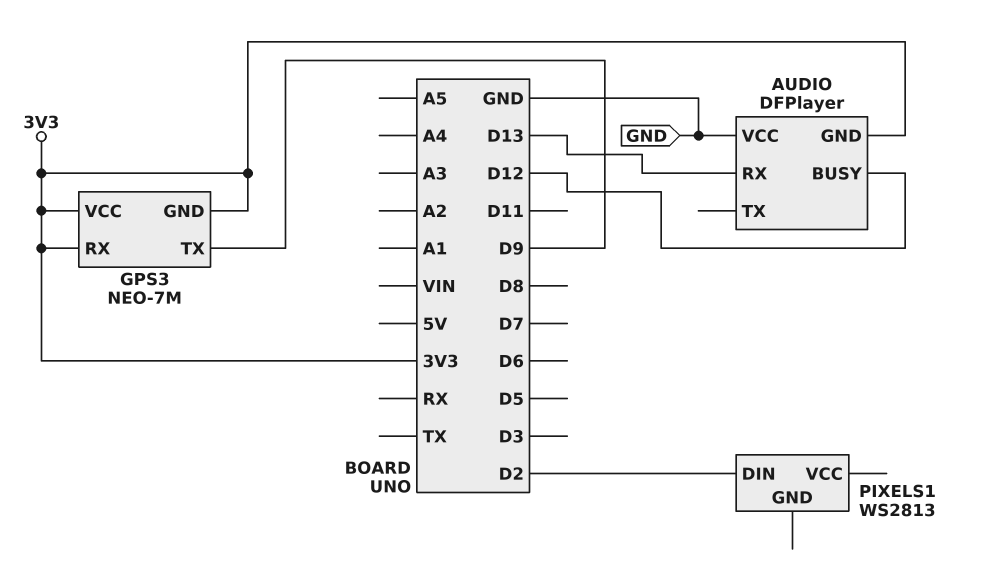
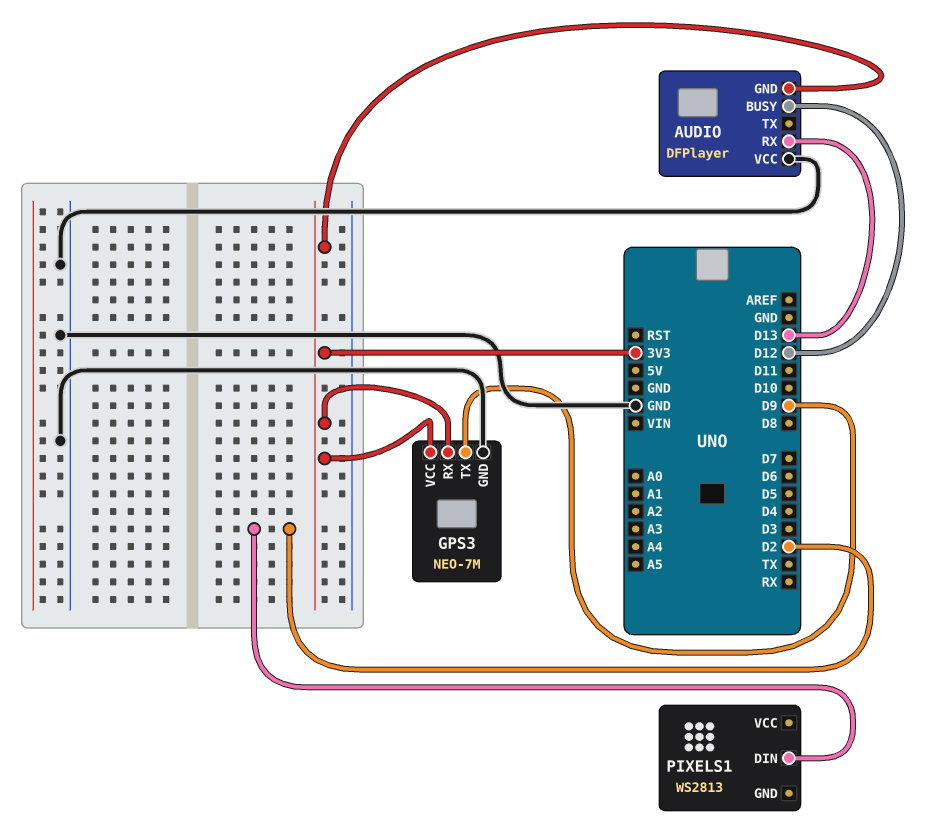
GPS3 pin GND: 3V3 -> GND

